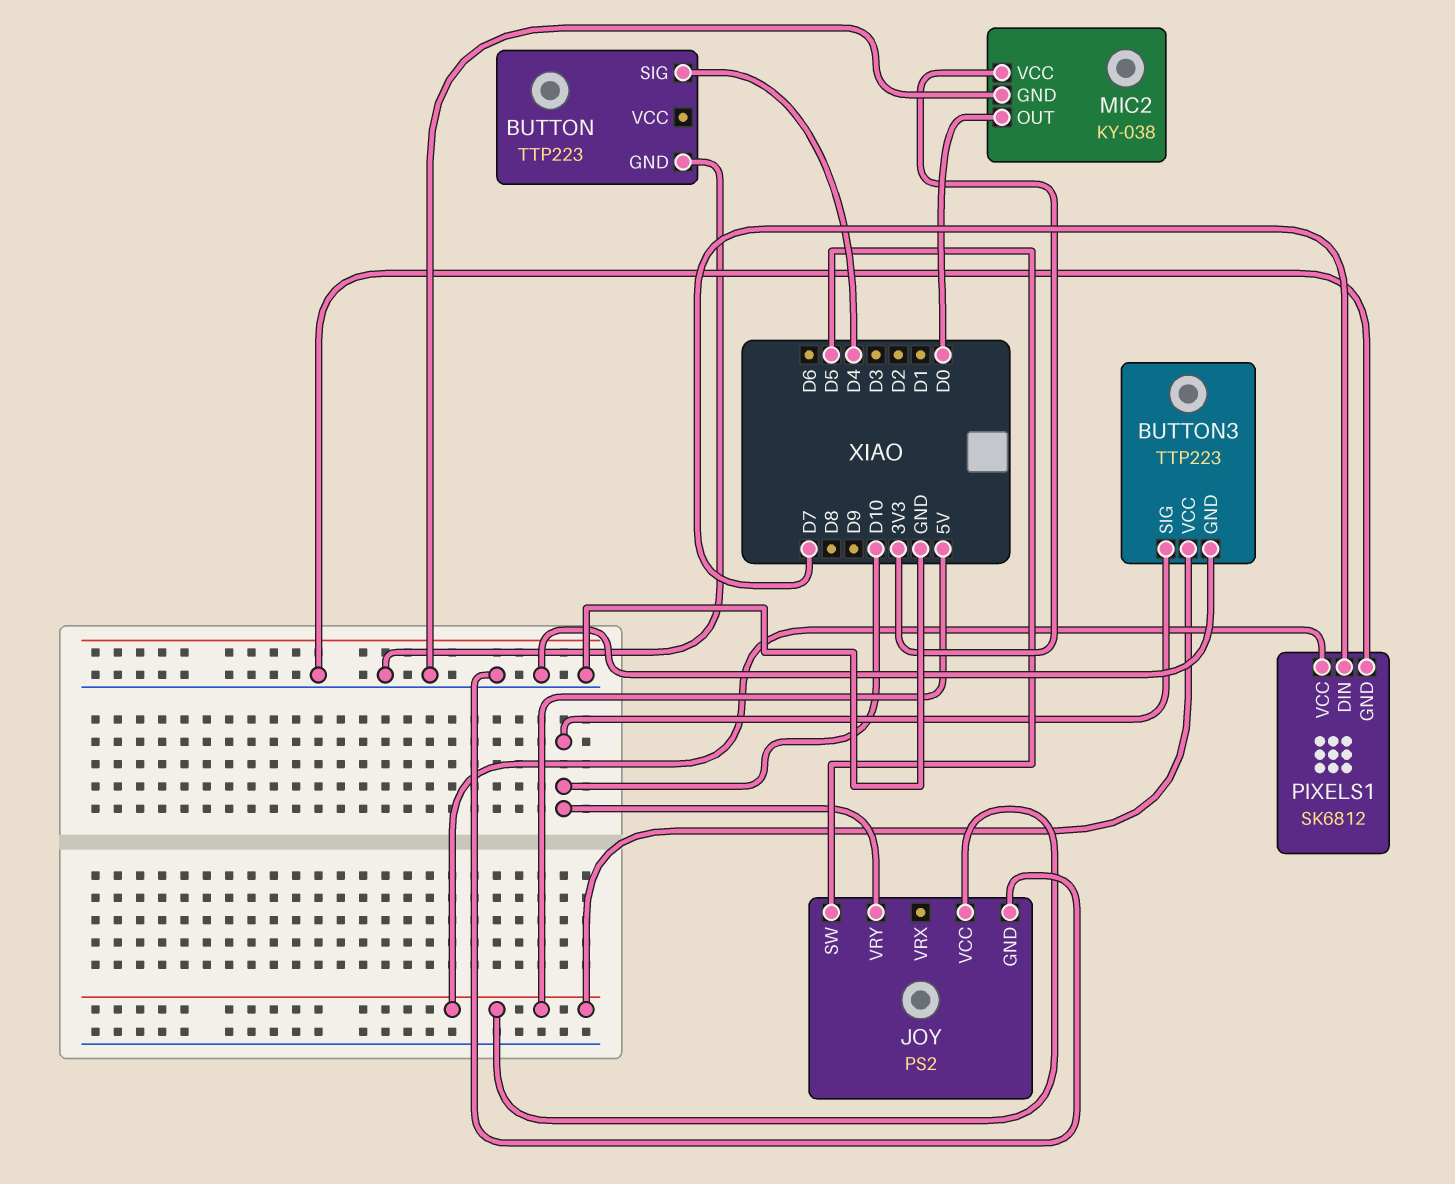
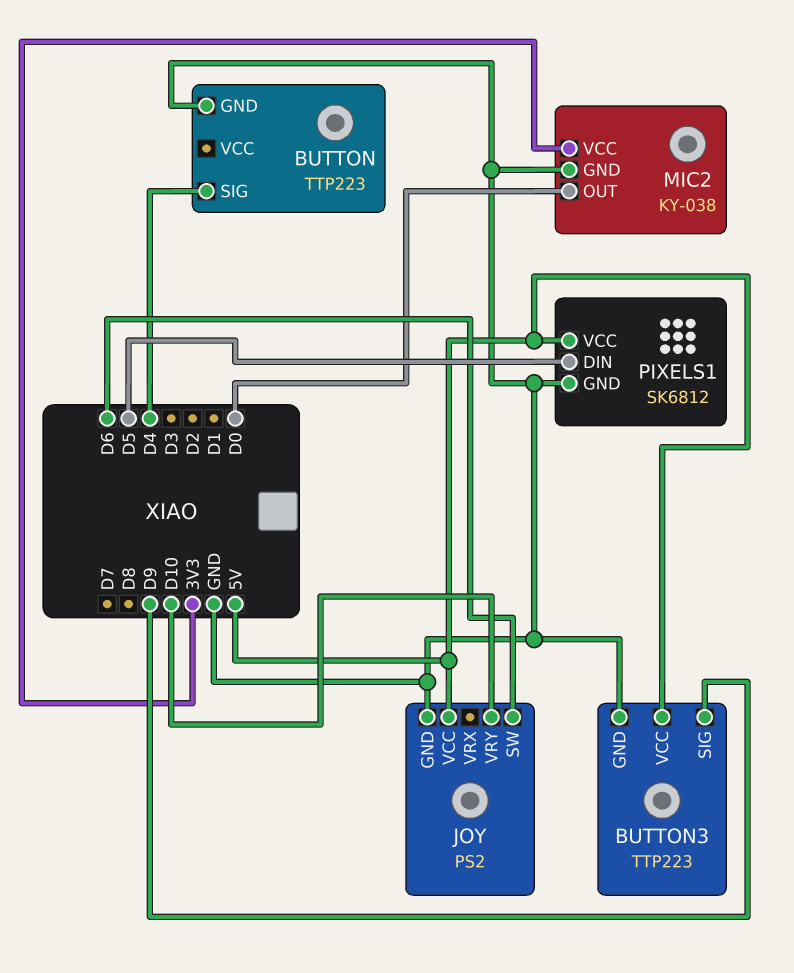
BUTTON3 pin SIG: D10 -> D9
JOY pin SW: D5 -> D6
PIXELS1 pin DIN: D7 -> D5

